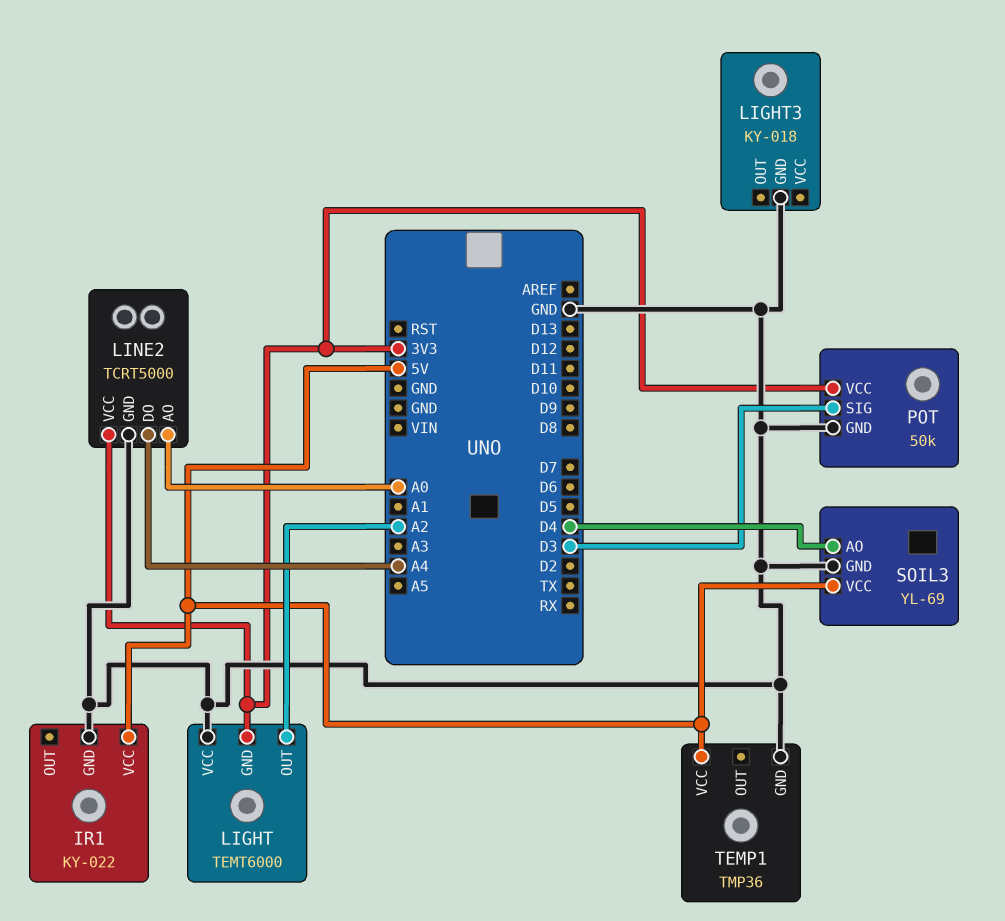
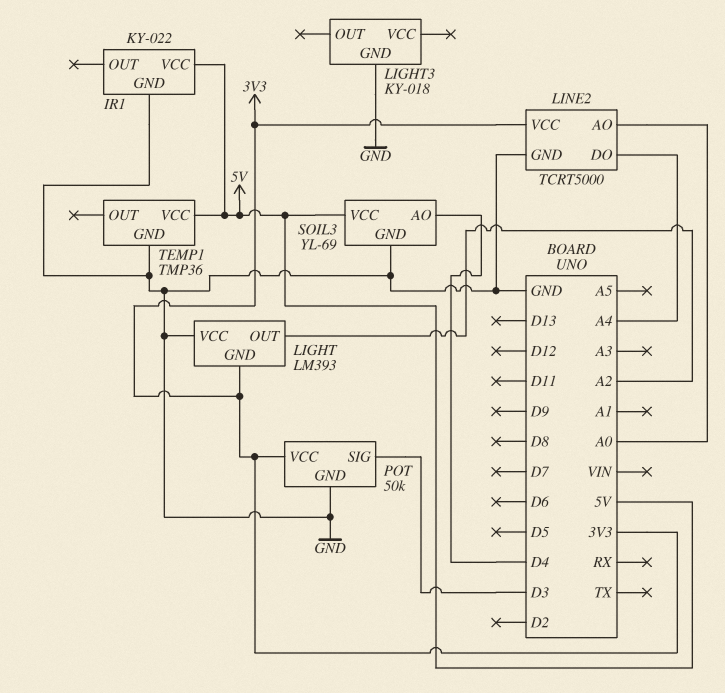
LIGHT: TEMT6000 -> LM393

